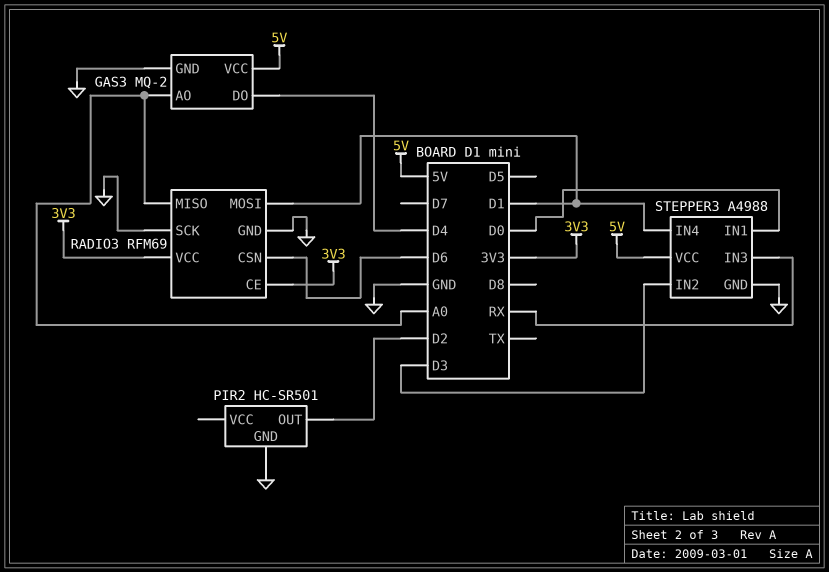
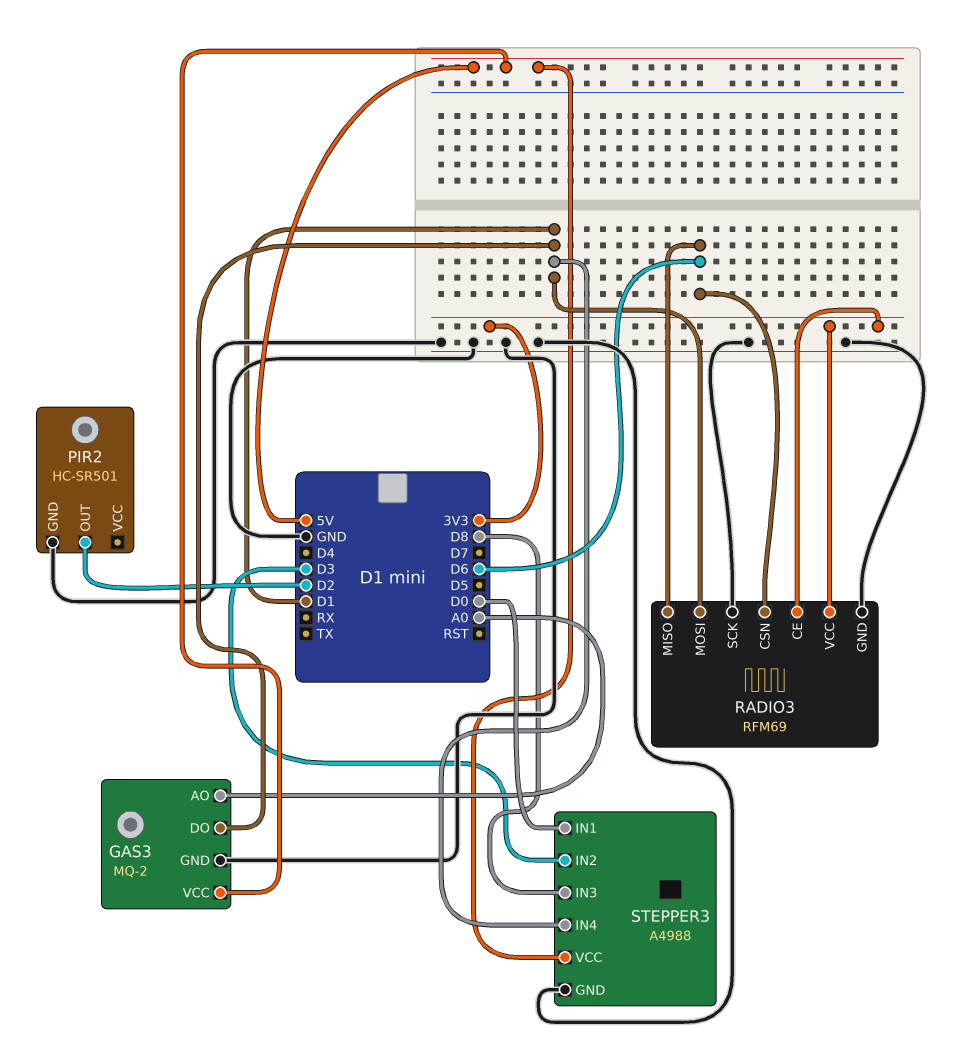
GAS3 pin DO: D4 -> D1
RADIO3 pin MISO: A0 -> D6
STEPPER3 pin IN3: RX -> D8

